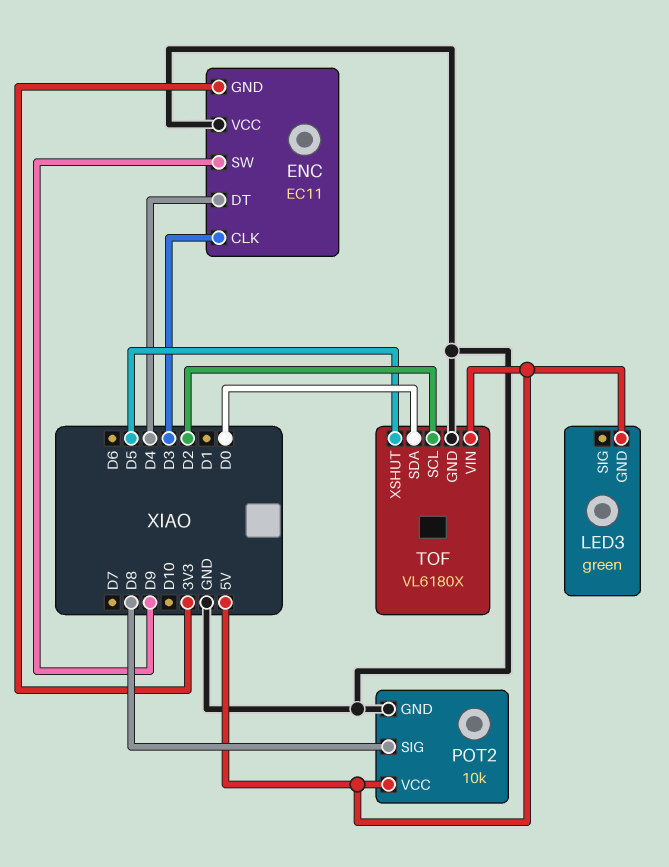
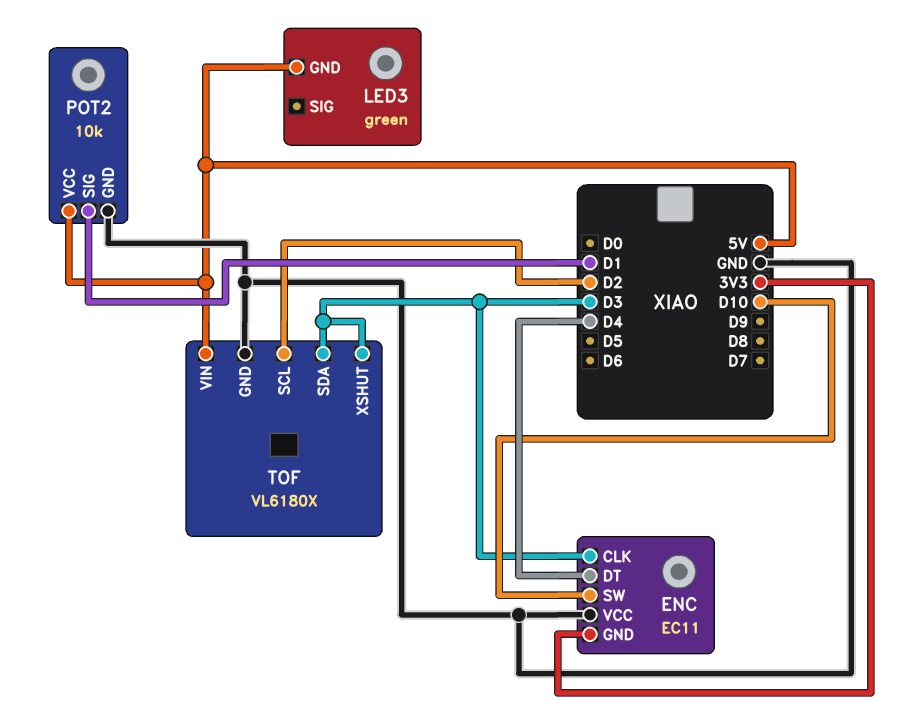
ENC pin SW: D9 -> D10
POT2 pin SIG: D8 -> D1
TOF pin SDA: D0 -> D3
TOF pin XSHUT: D5 -> D3

